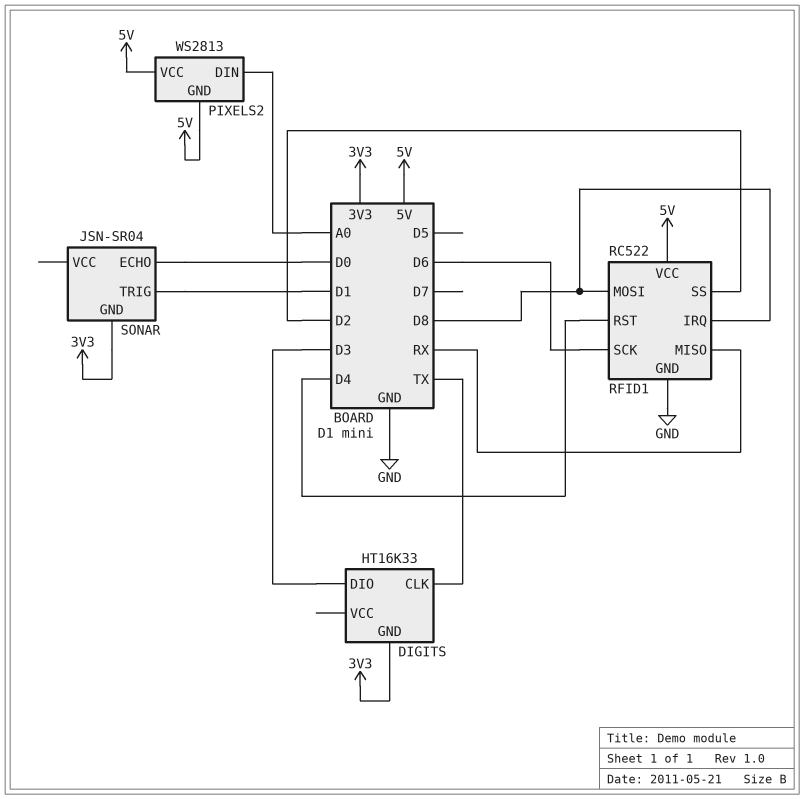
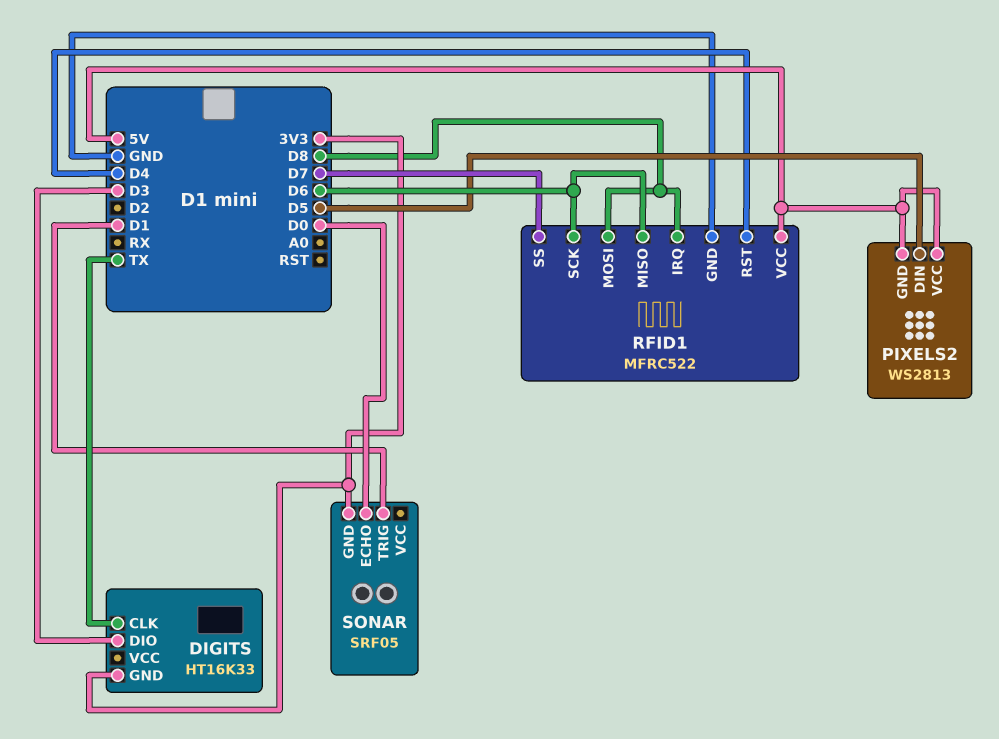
PIXELS2 pin DIN: A0 -> D5
RFID1: RC522 -> MFRC522
RFID1 pin MISO: RX -> D6
RFID1 pin SS: D2 -> D7
SONAR: JSN-SR04 -> SRF05

